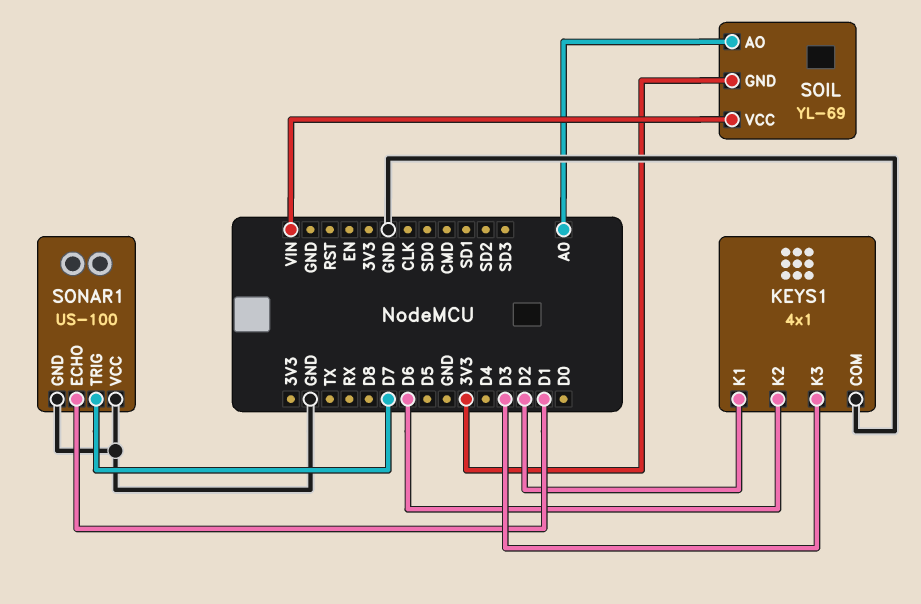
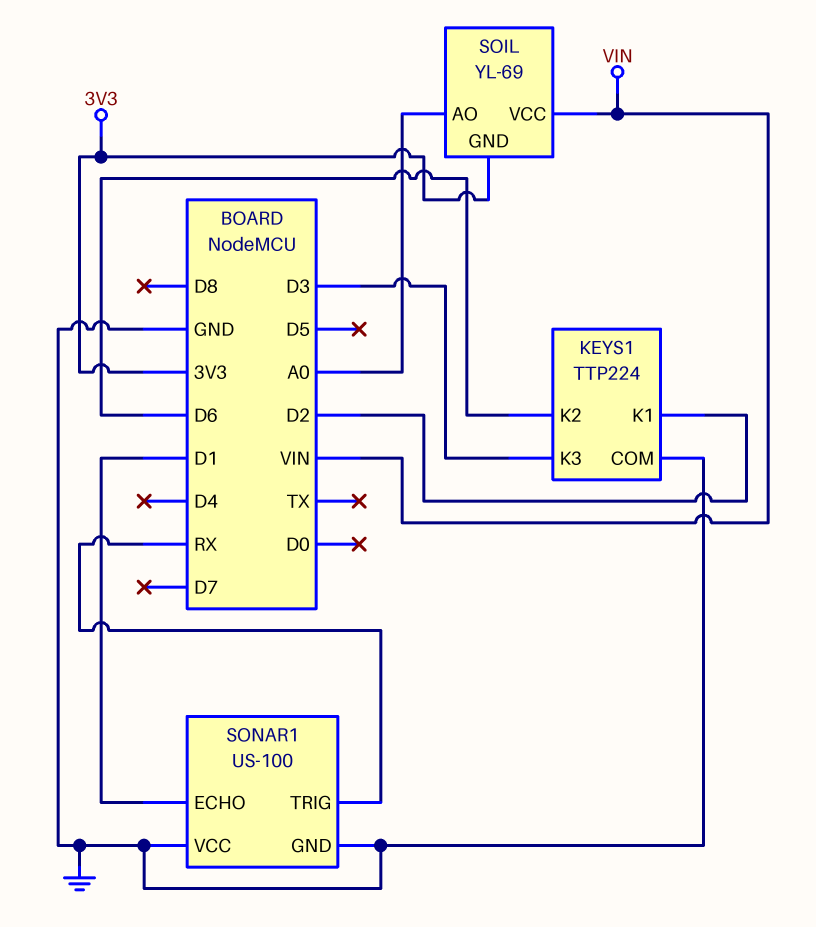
KEYS1: 4x1 -> TTP224
SONAR1 pin TRIG: D7 -> RX

